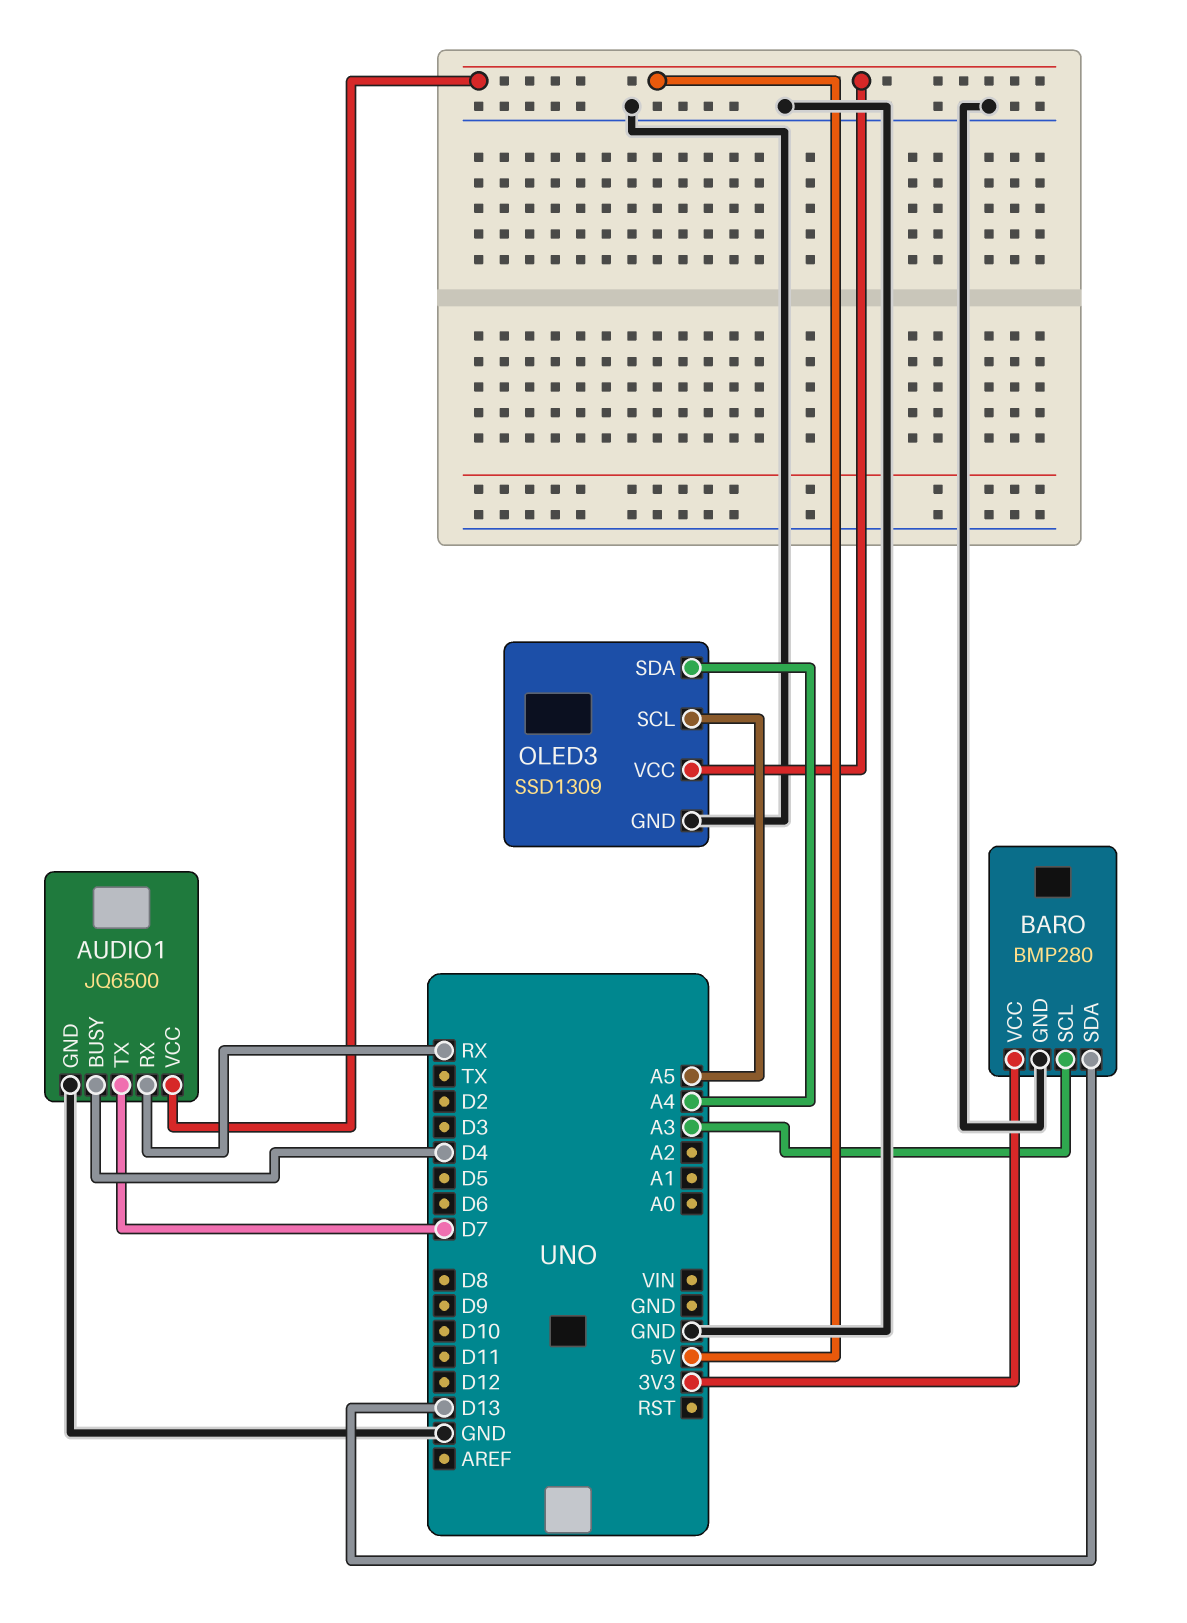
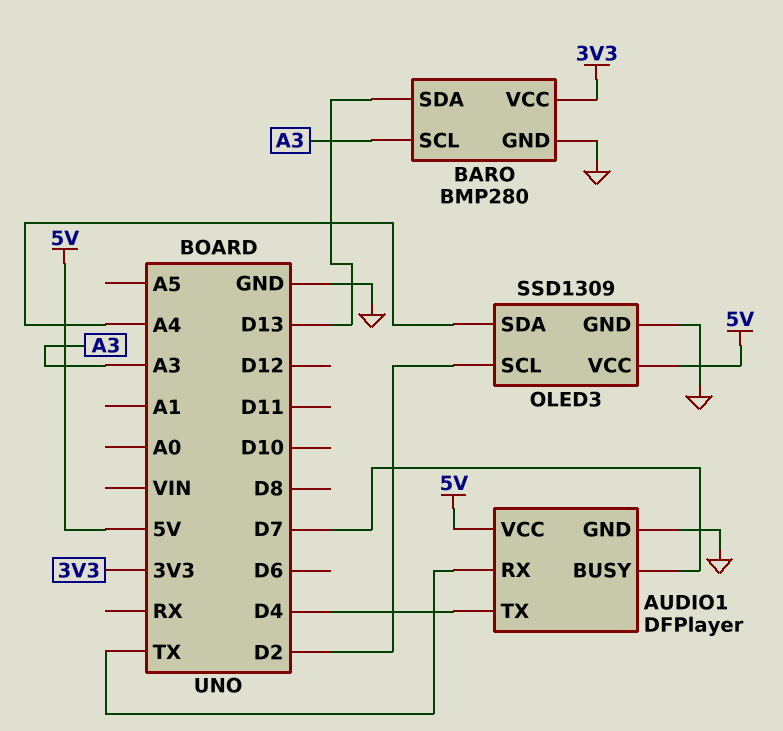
AUDIO1: JQ6500 -> DFPlayer
AUDIO1 pin BUSY: D4 -> D7
AUDIO1 pin RX: RX -> TX
AUDIO1 pin TX: D7 -> D4
OLED3 pin SCL: A5 -> D2

